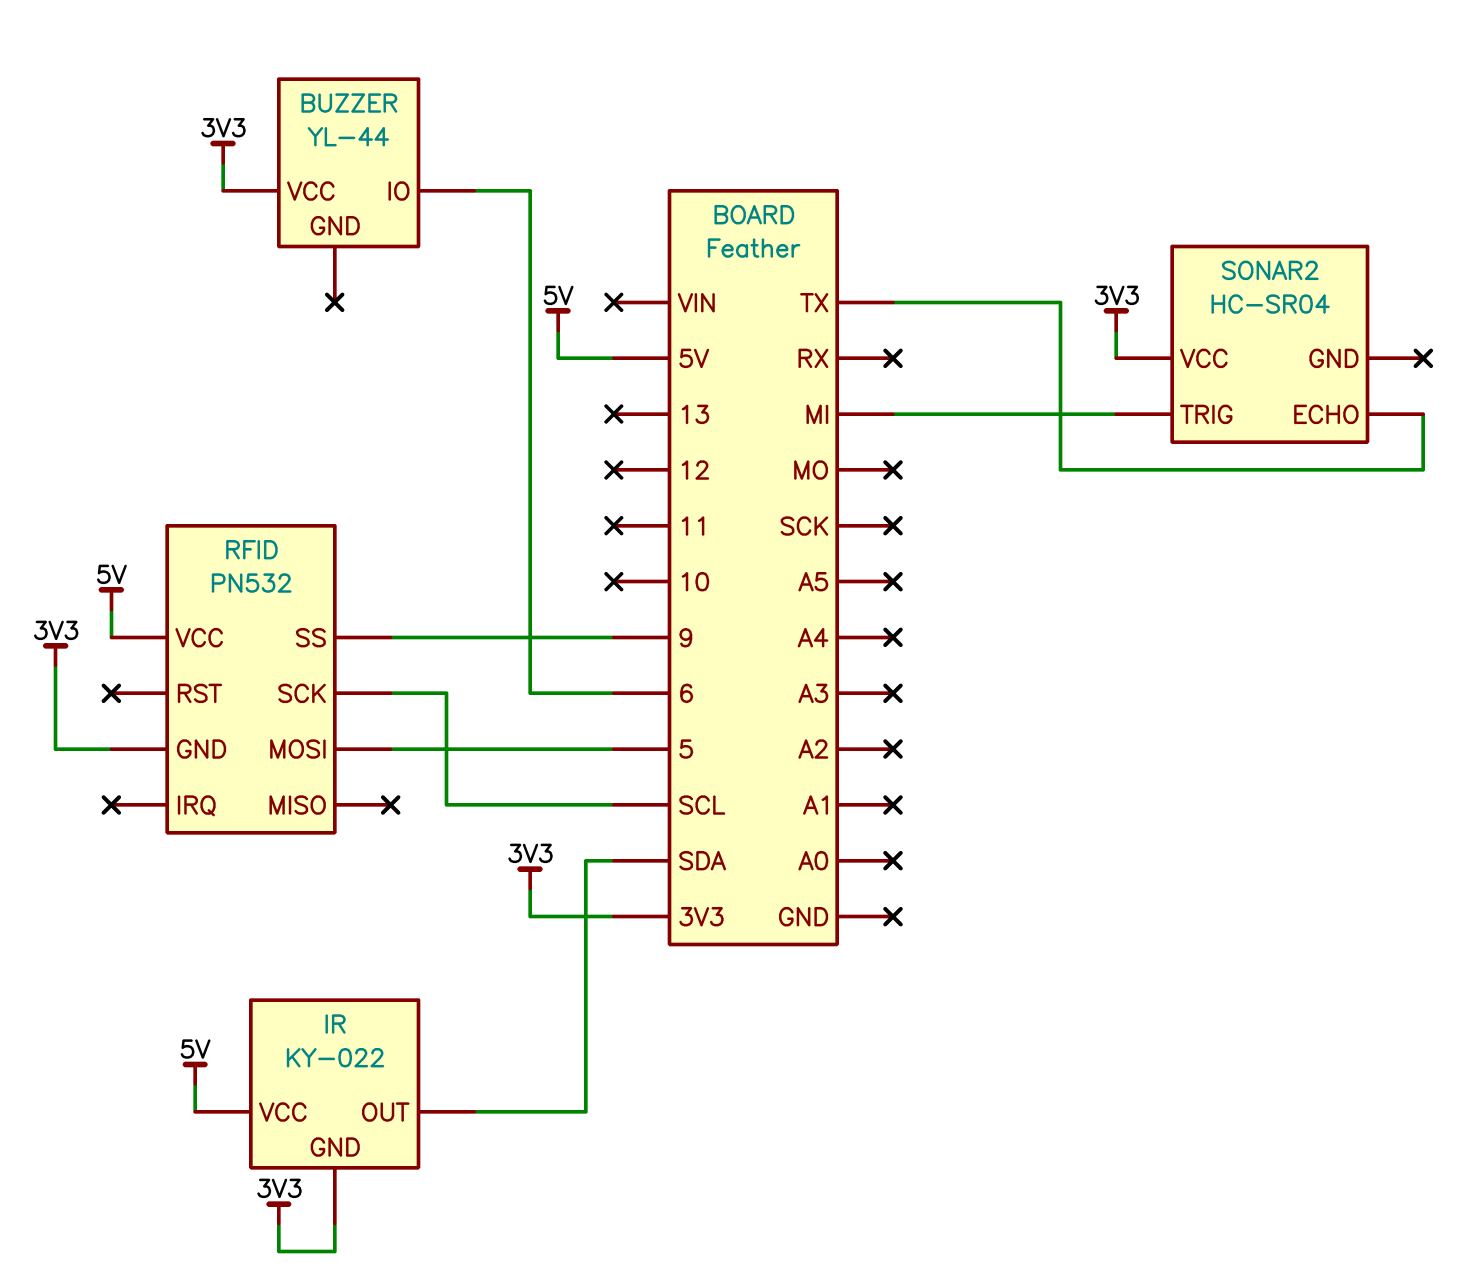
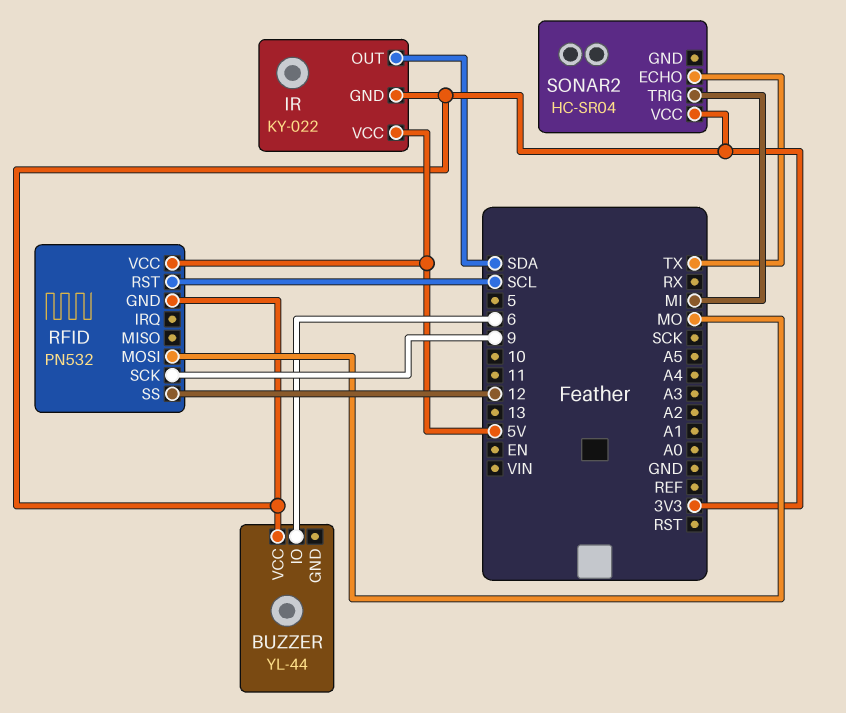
RFID pin MOSI: 5 -> MO
RFID pin RST: none -> SCL
RFID pin SCK: SCL -> 9
RFID pin SS: 9 -> 12

